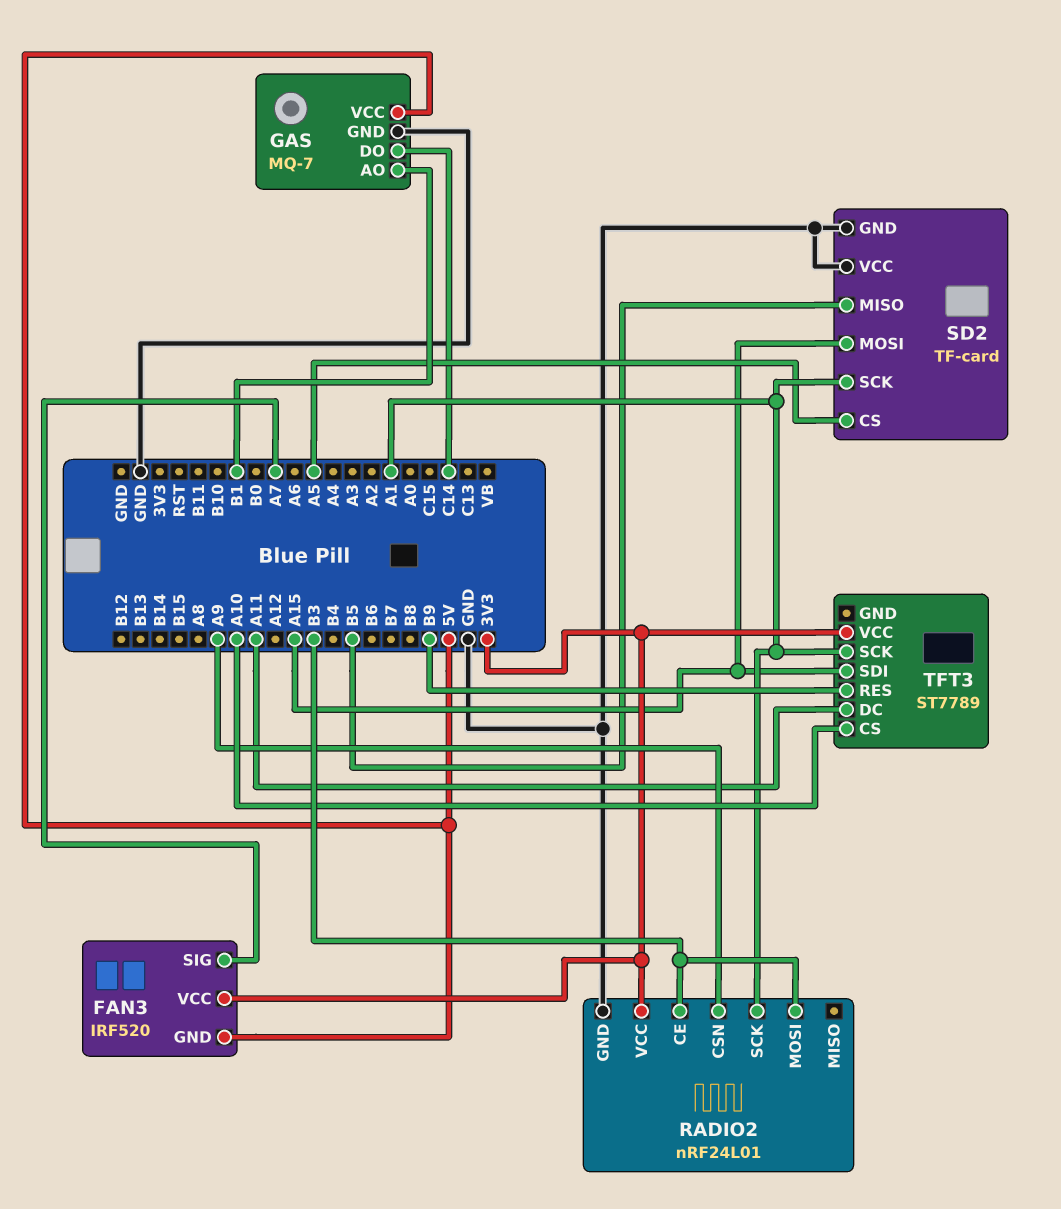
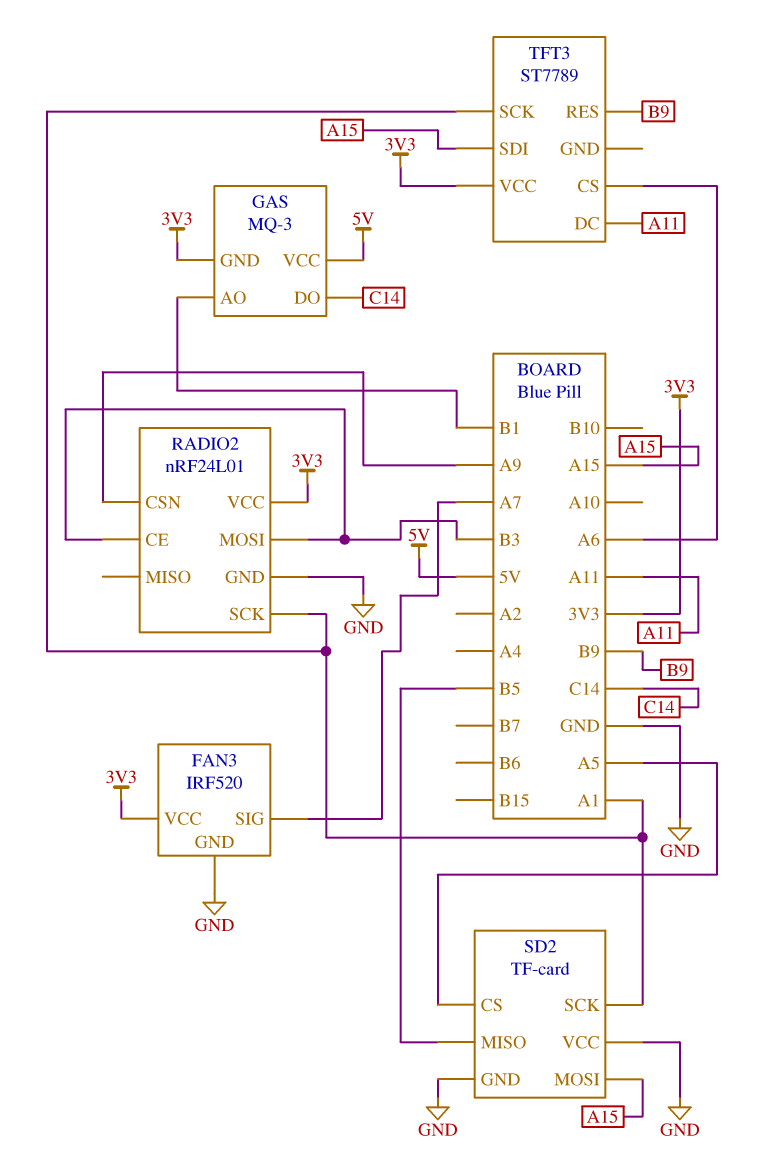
FAN3 pin GND: 5V -> GND
GAS: MQ-7 -> MQ-3
GAS pin GND: GND -> 3V3
TFT3 pin CS: A10 -> A6

